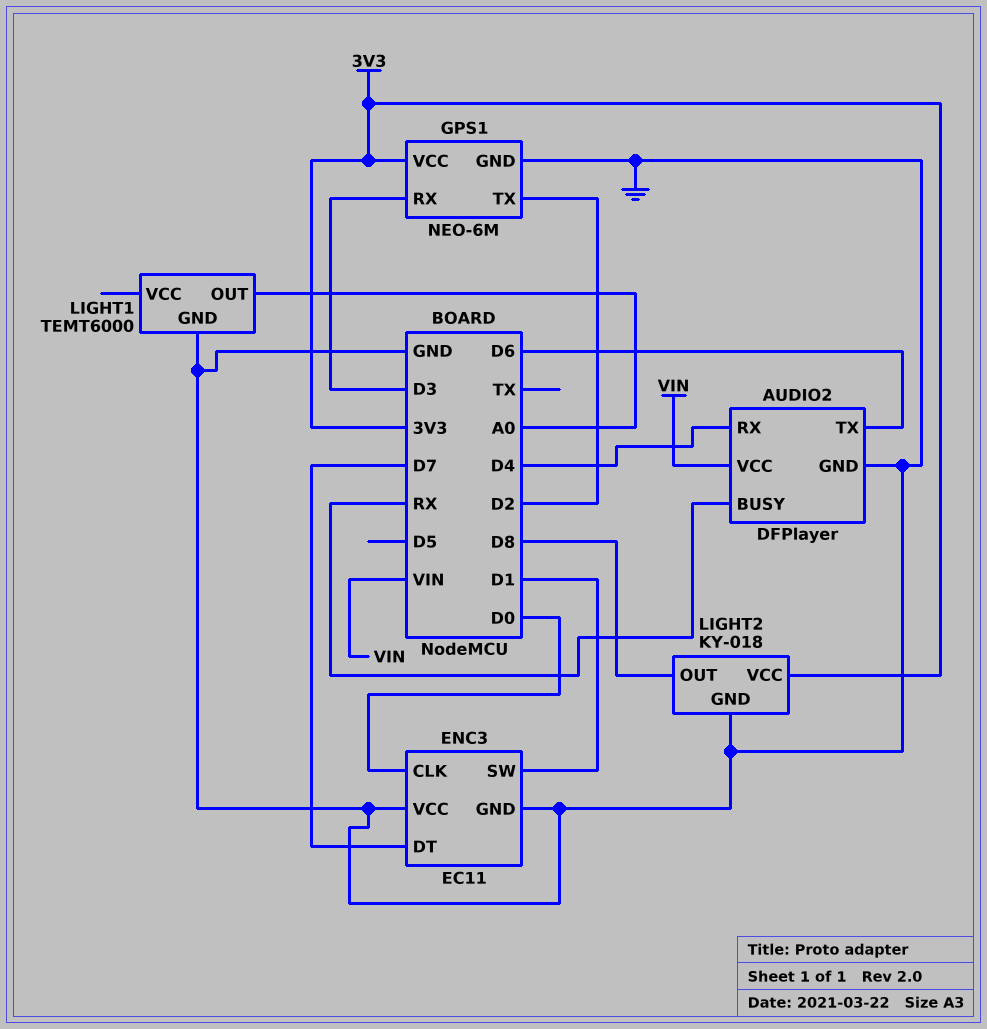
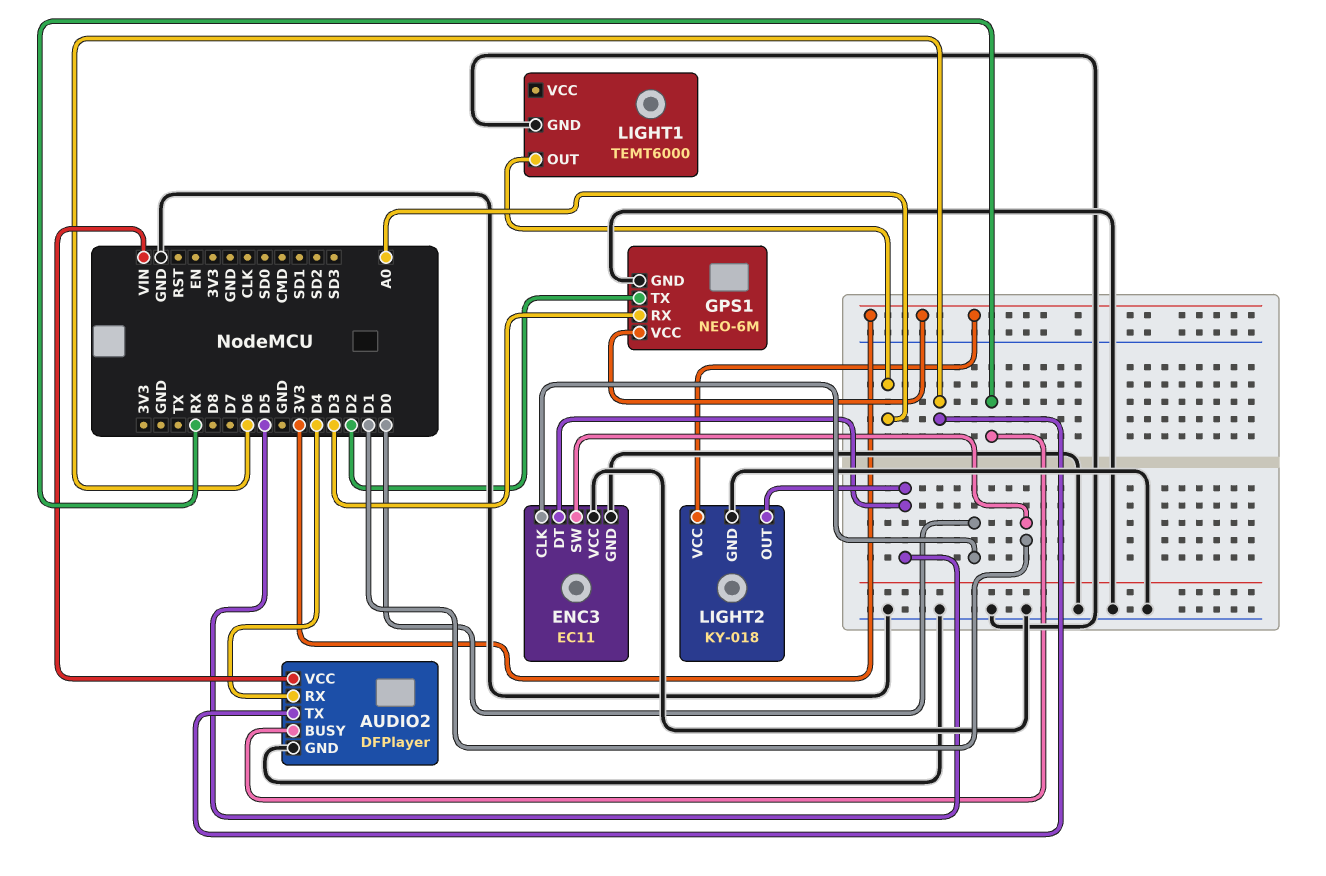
ENC3 pin DT: D7 -> D5
LIGHT2 pin OUT: D8 -> D5

